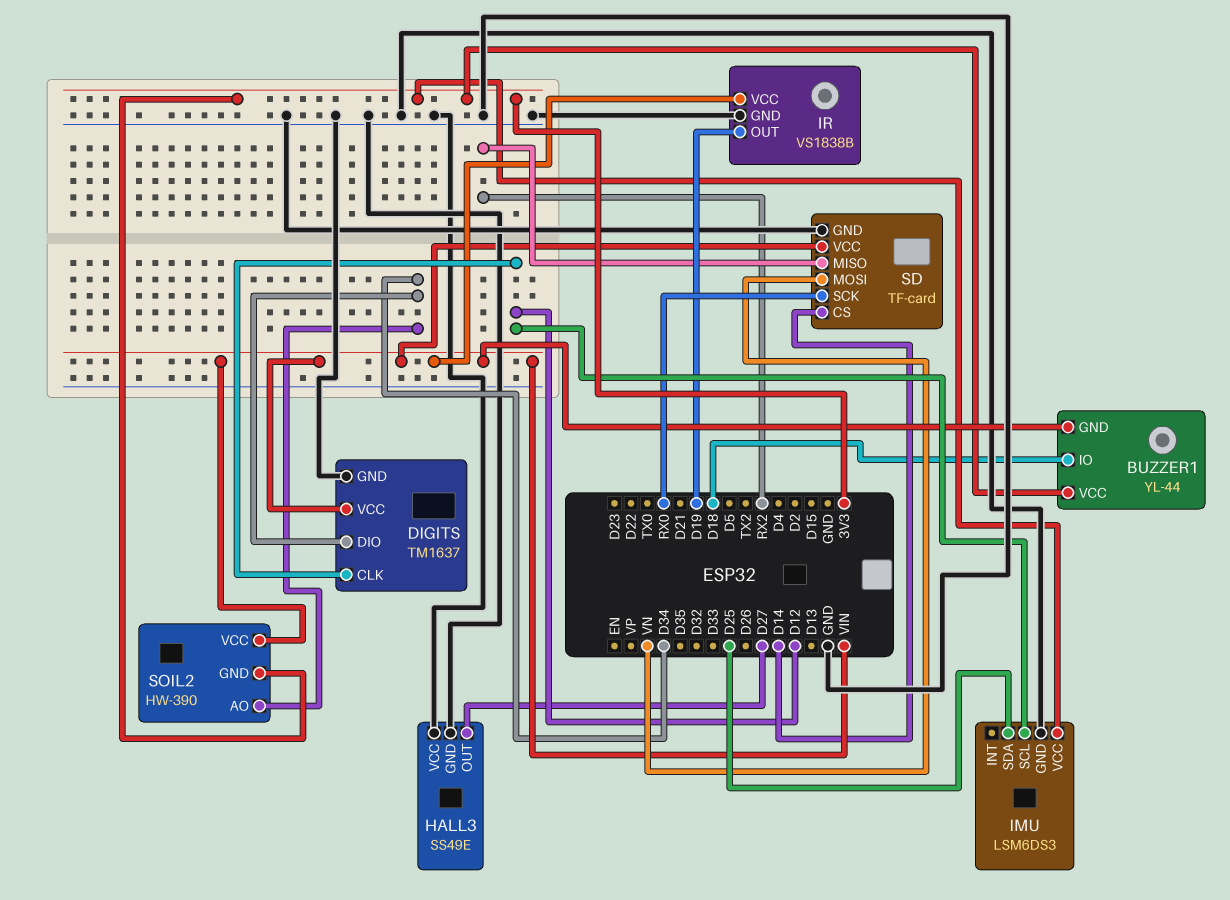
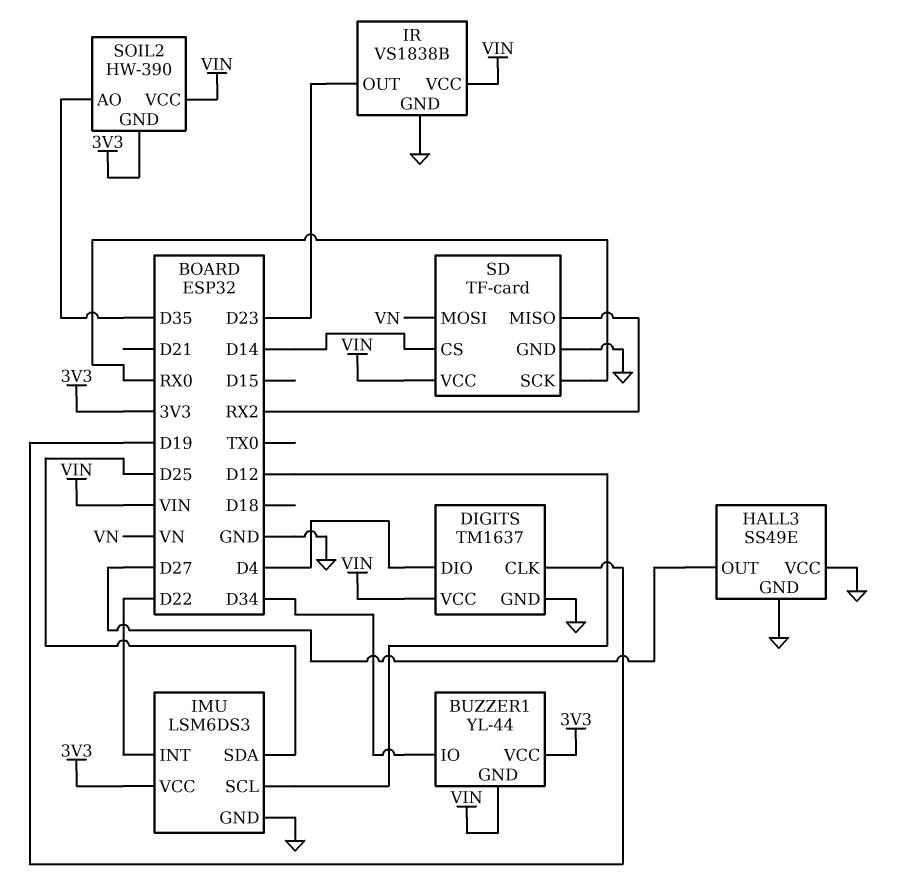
BUZZER1 pin IO: D18 -> D34
DIGITS pin CLK: D12 -> D19
DIGITS pin DIO: D34 -> D4
IMU pin INT: none -> D22
IR pin OUT: D19 -> D23
SOIL2 pin AO: D34 -> D35

